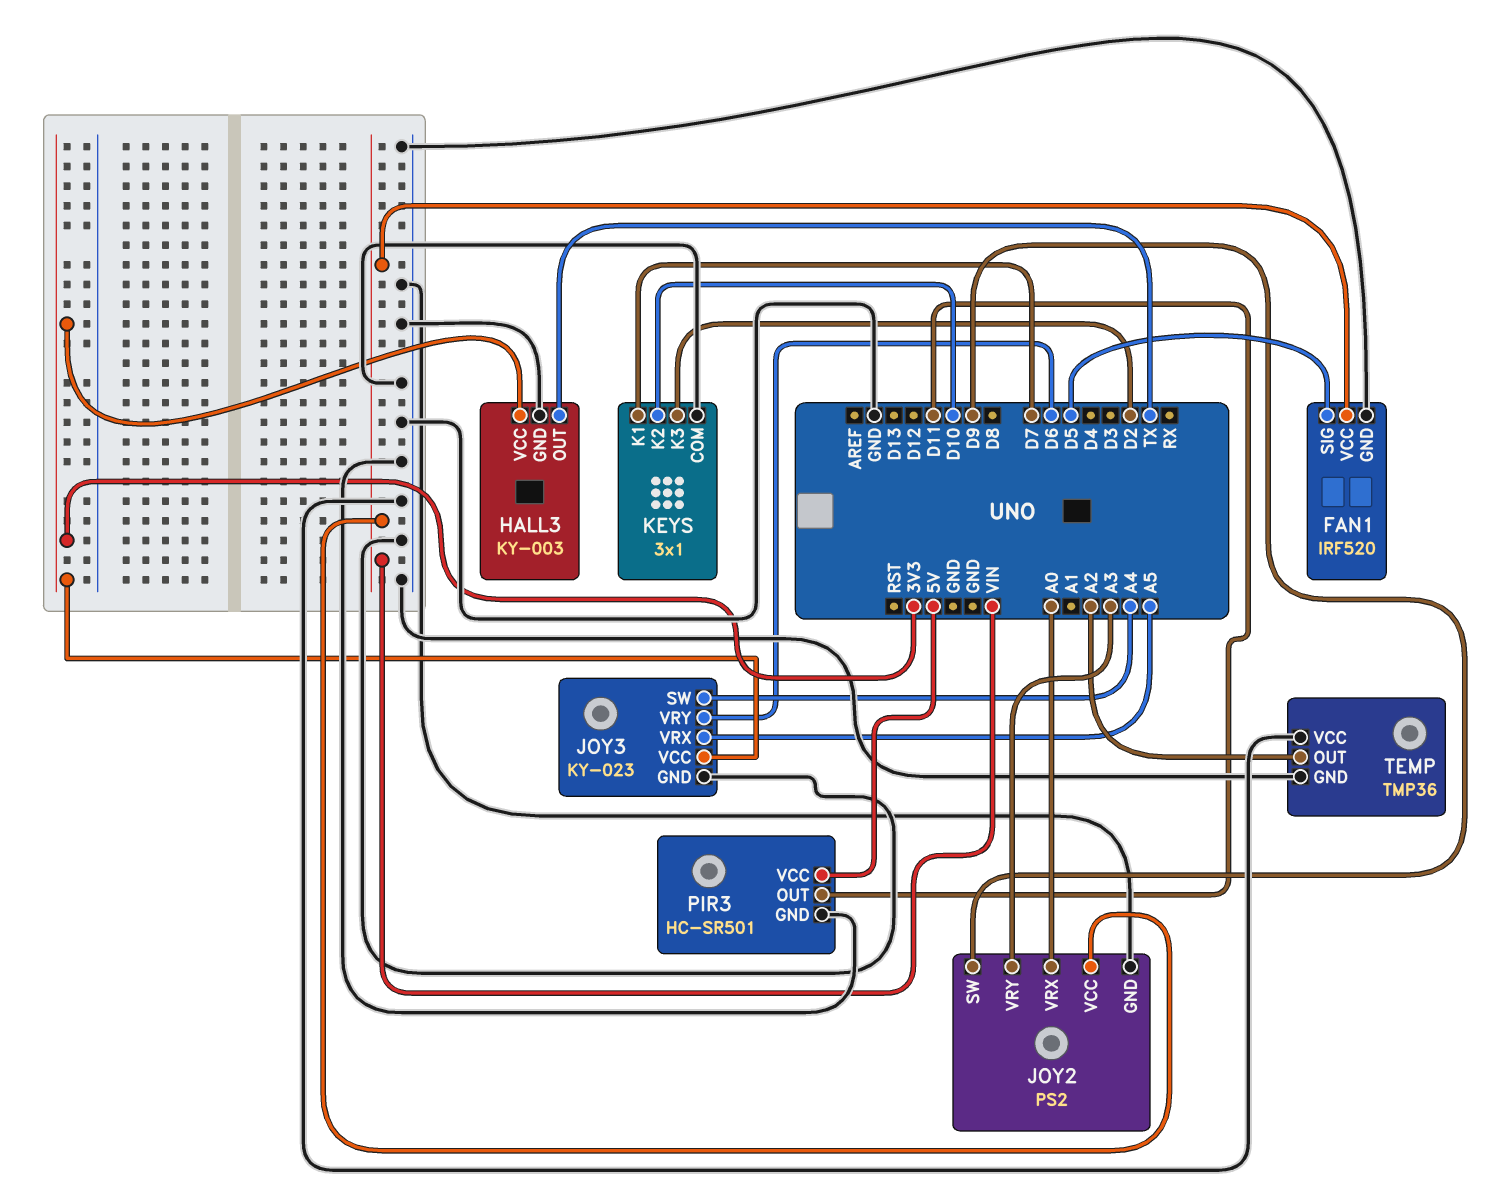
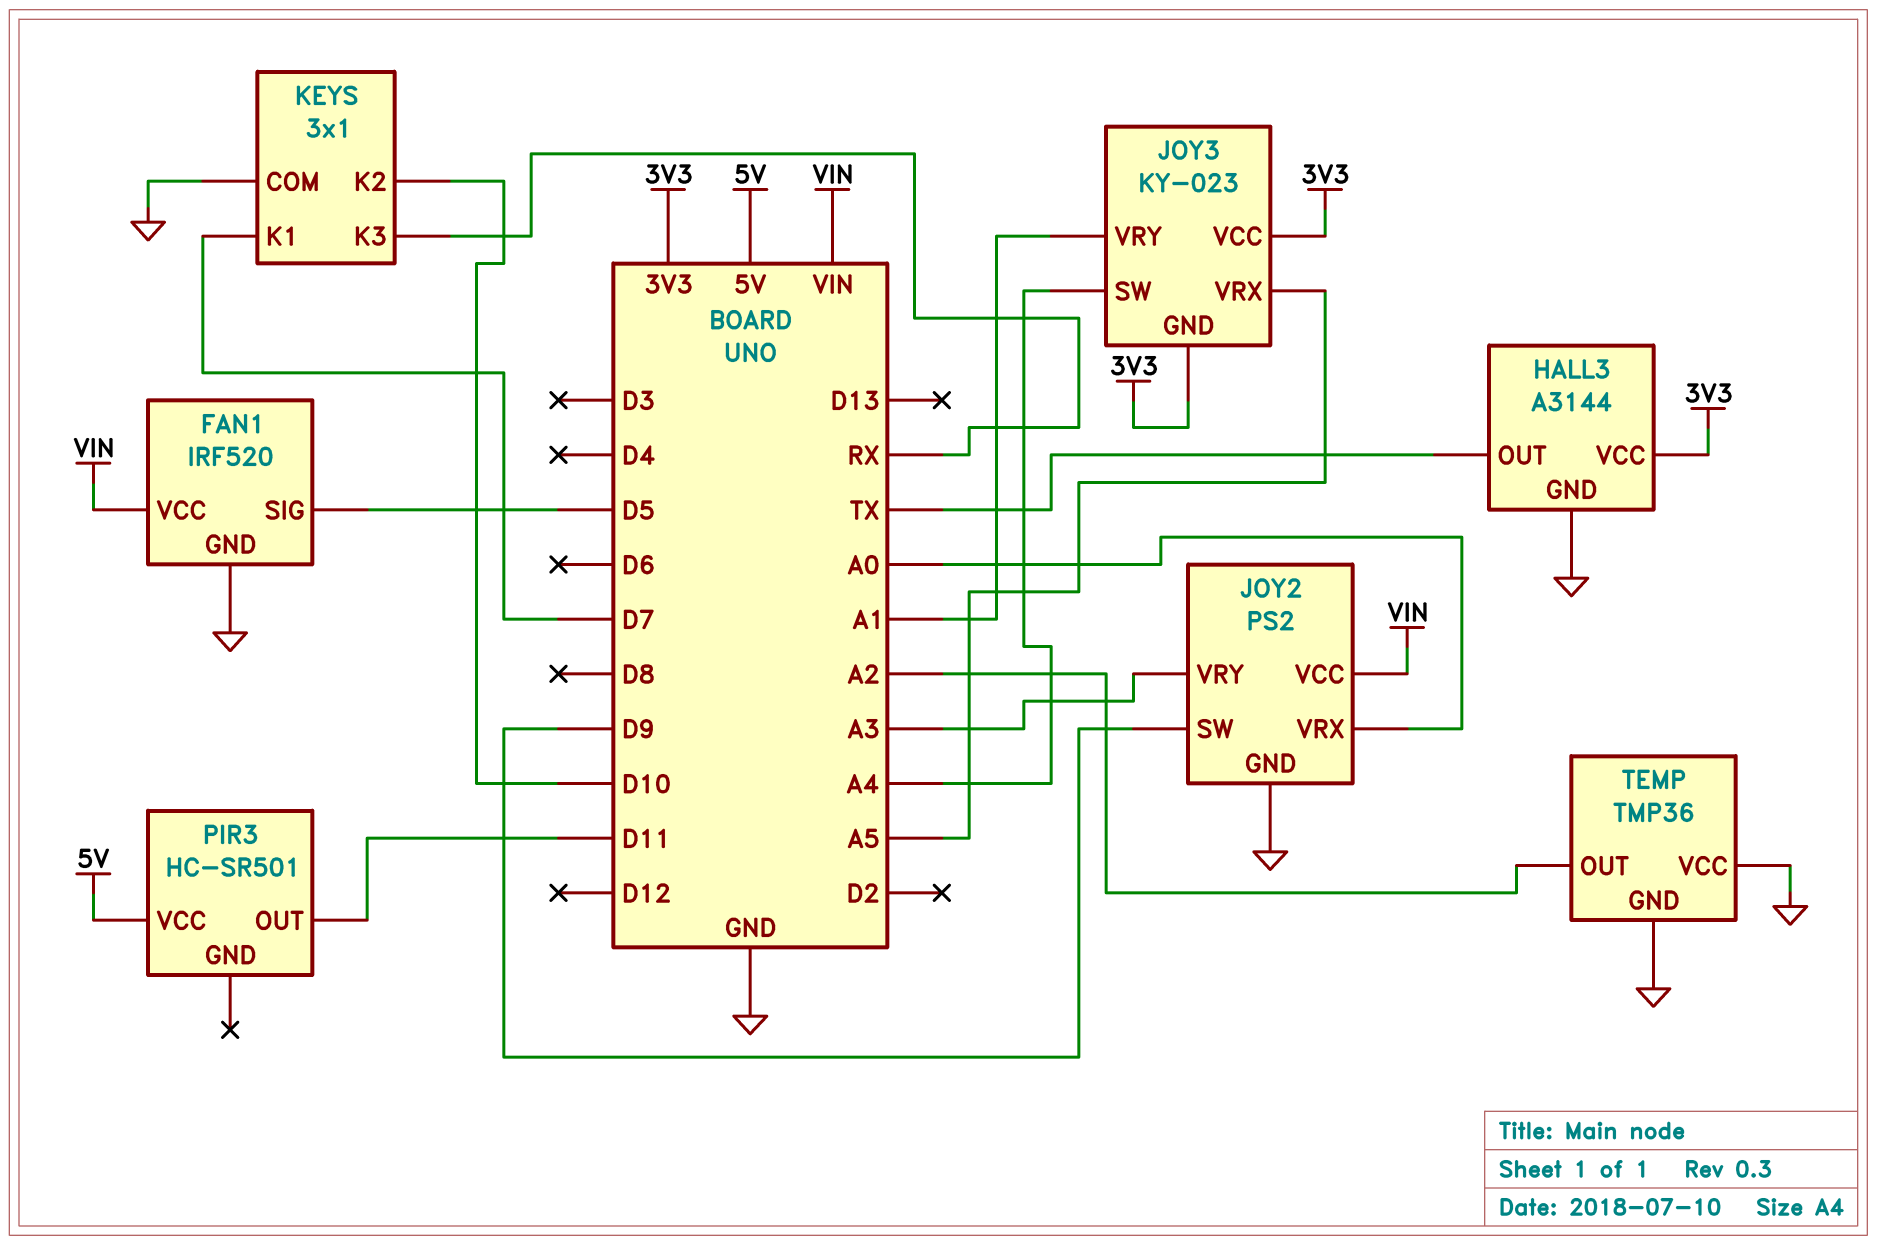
HALL3: KY-003 -> A3144
JOY3 pin GND: GND -> 3V3
JOY3 pin VRY: D6 -> A1
KEYS pin K3: D2 -> RX
PIR3 pin GND: GND -> none

